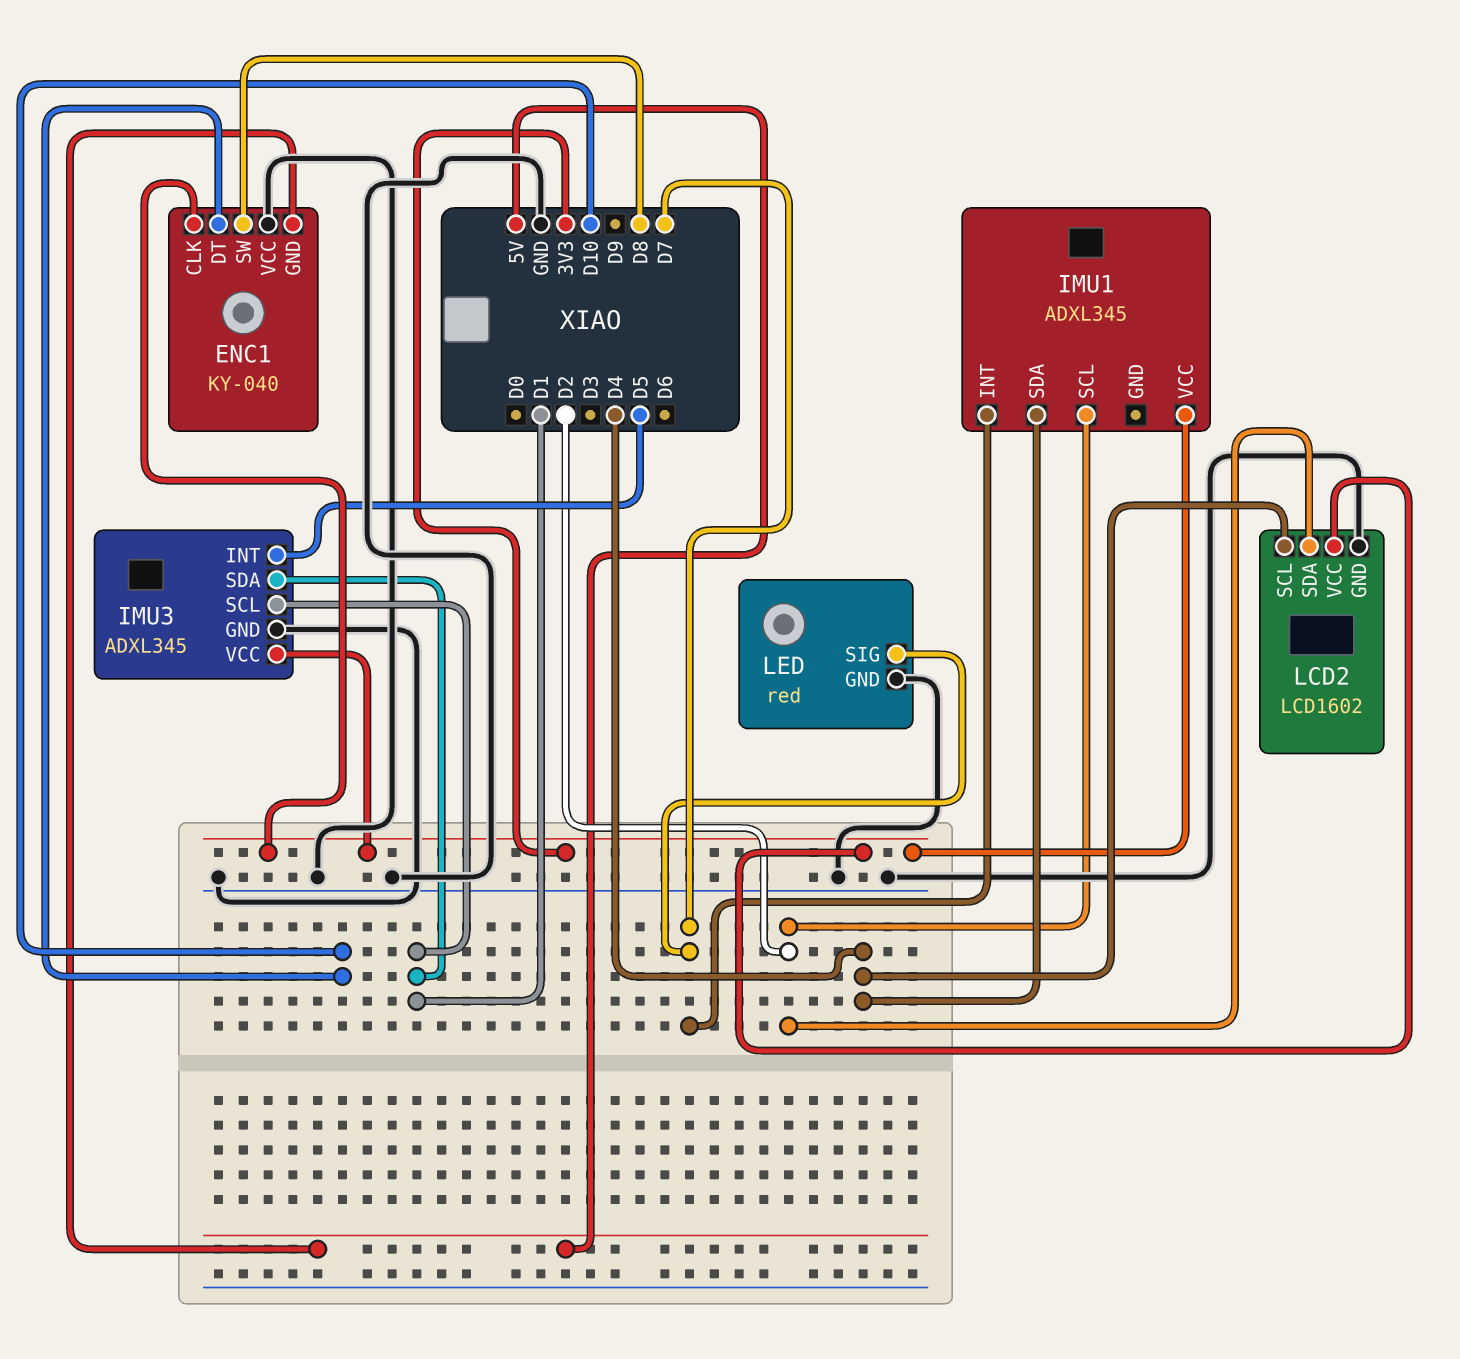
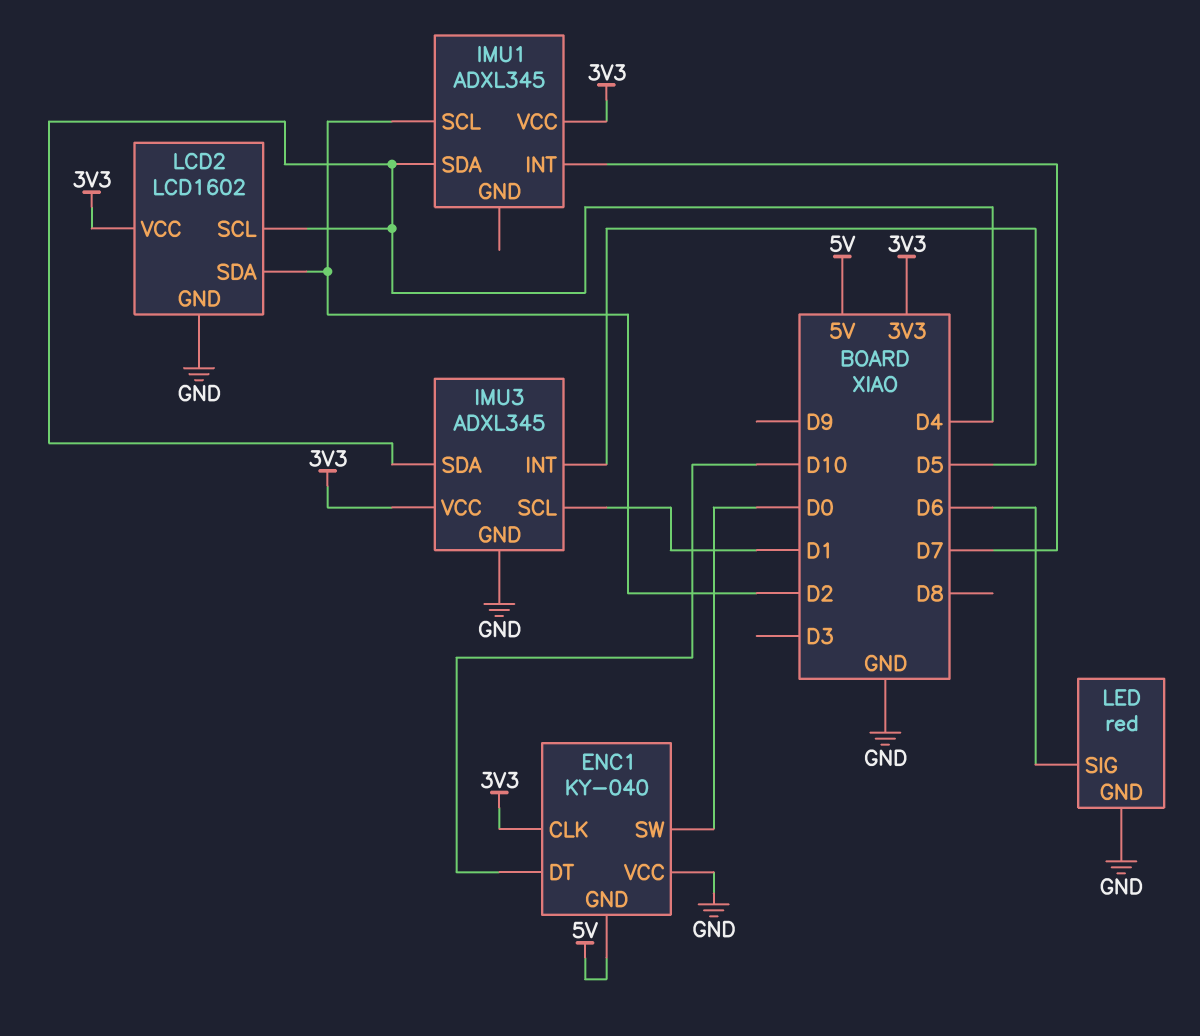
ENC1 pin SW: D8 -> D0
IMU3 pin SDA: D1 -> D4
LED pin SIG: D7 -> D6

